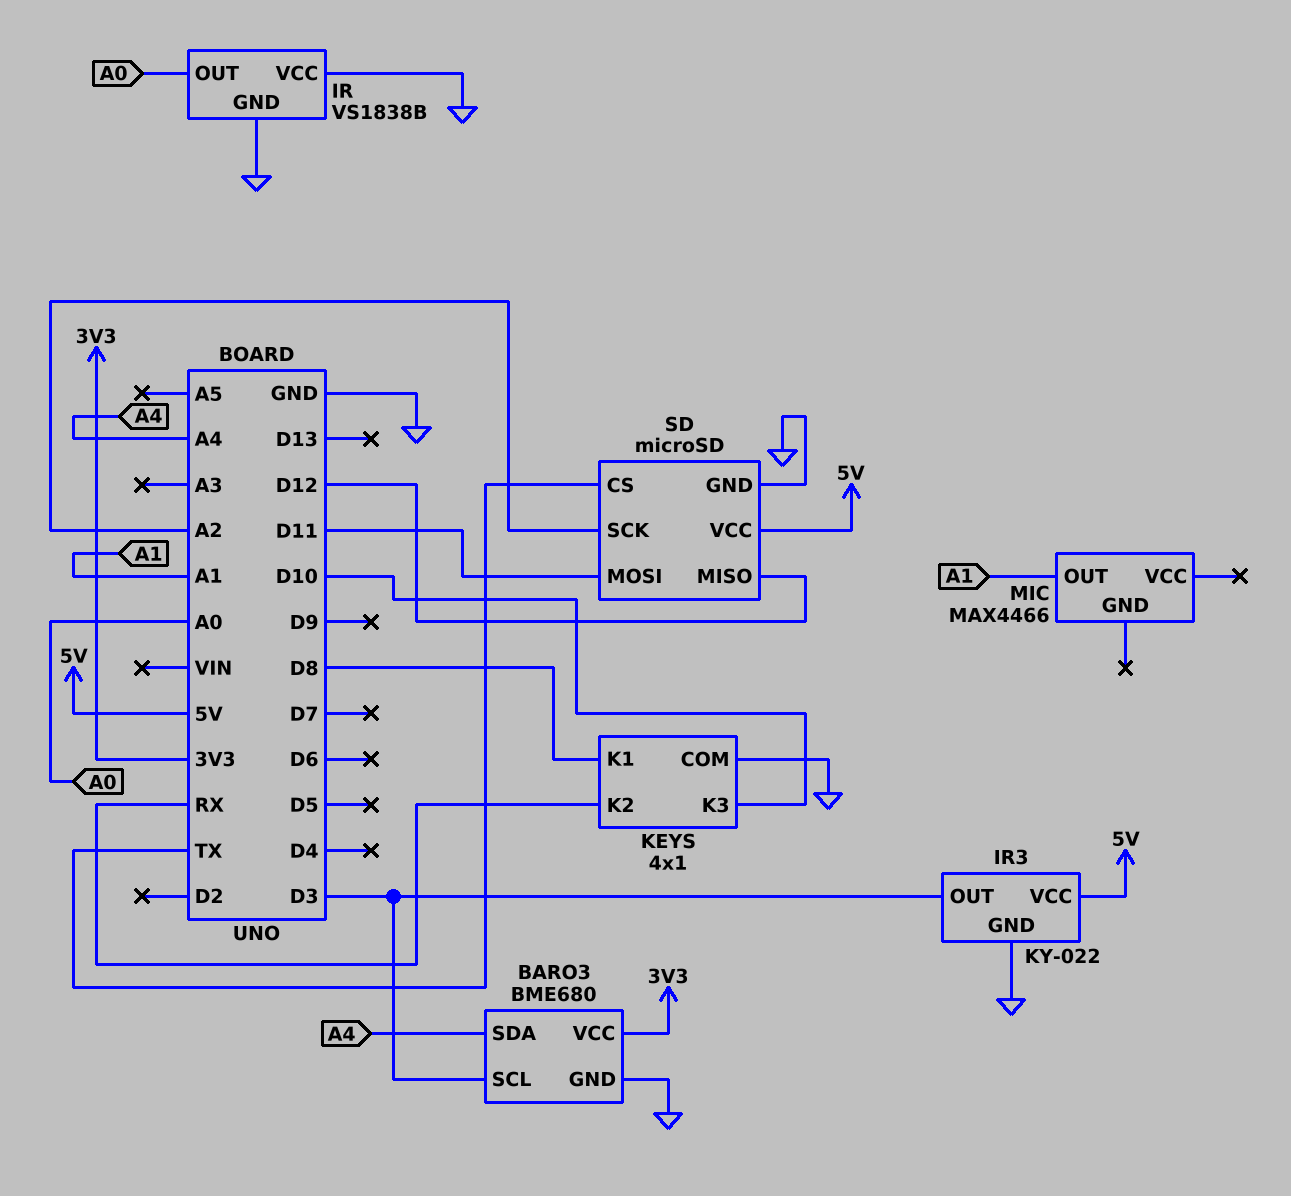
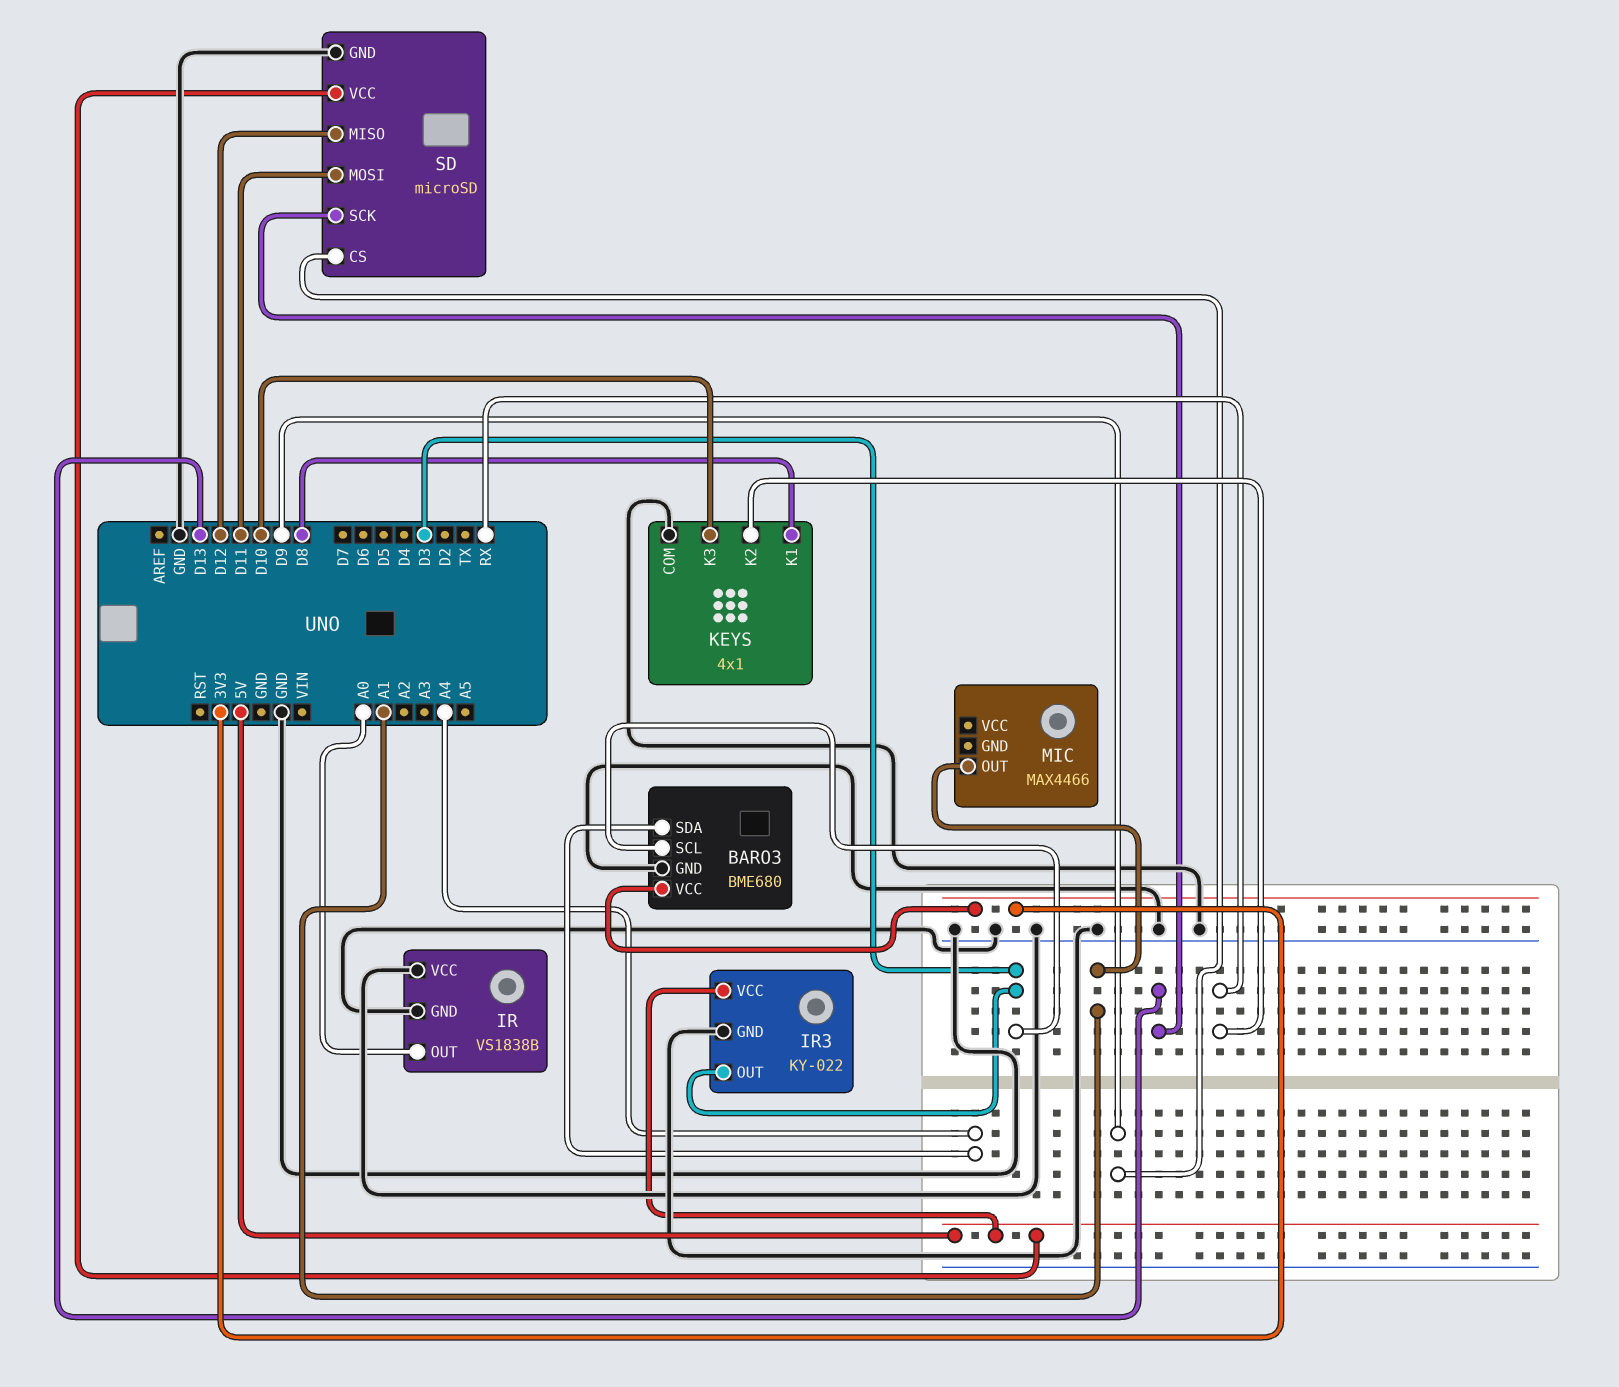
SD pin CS: TX -> D9
SD pin SCK: A2 -> D13

